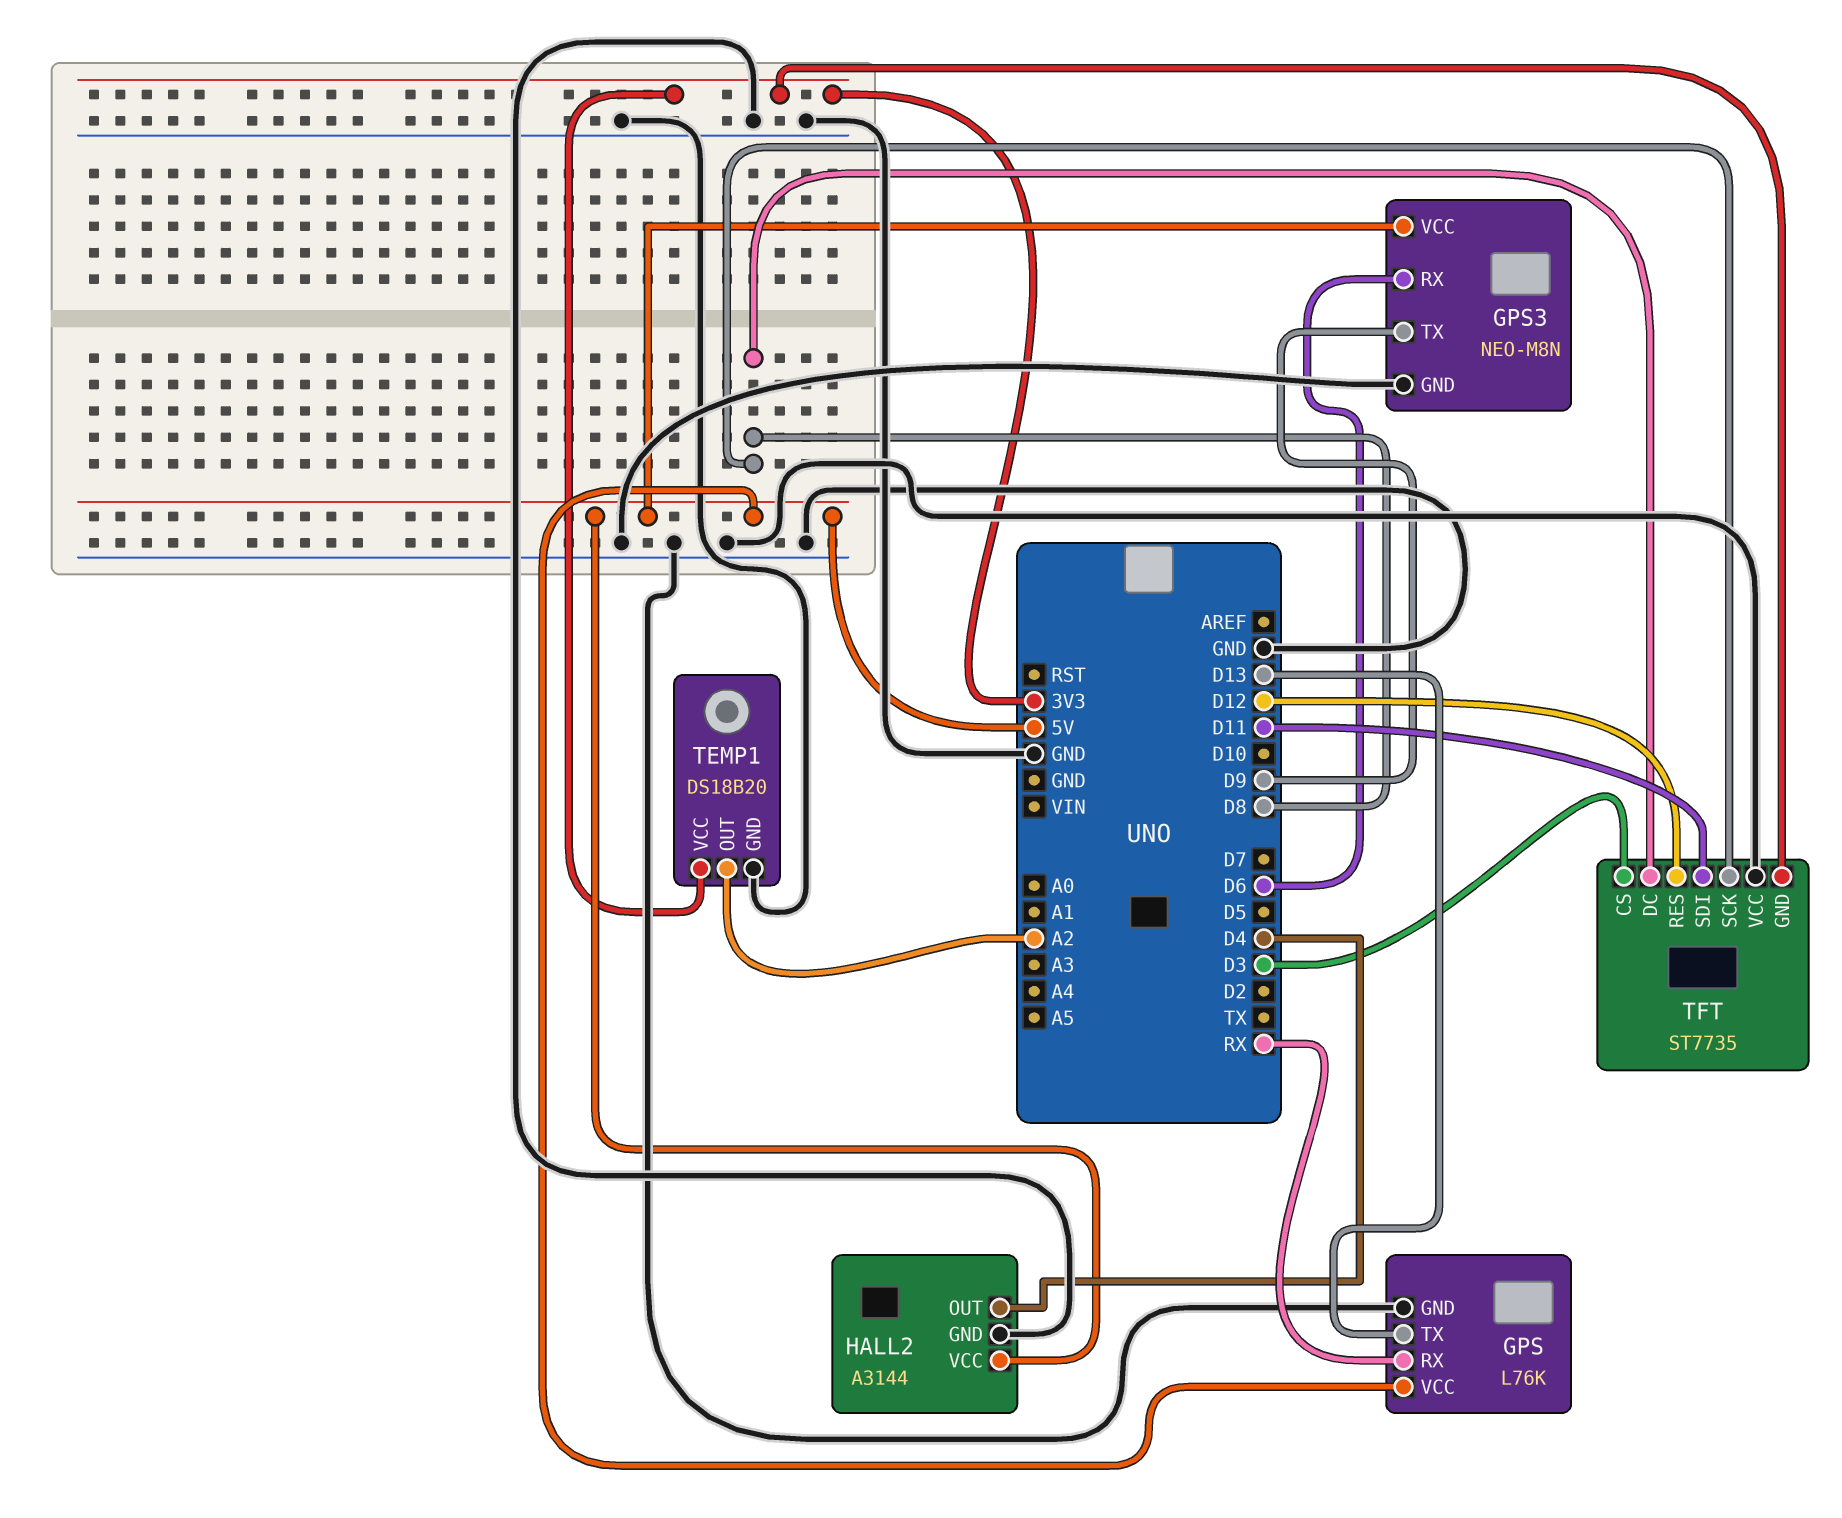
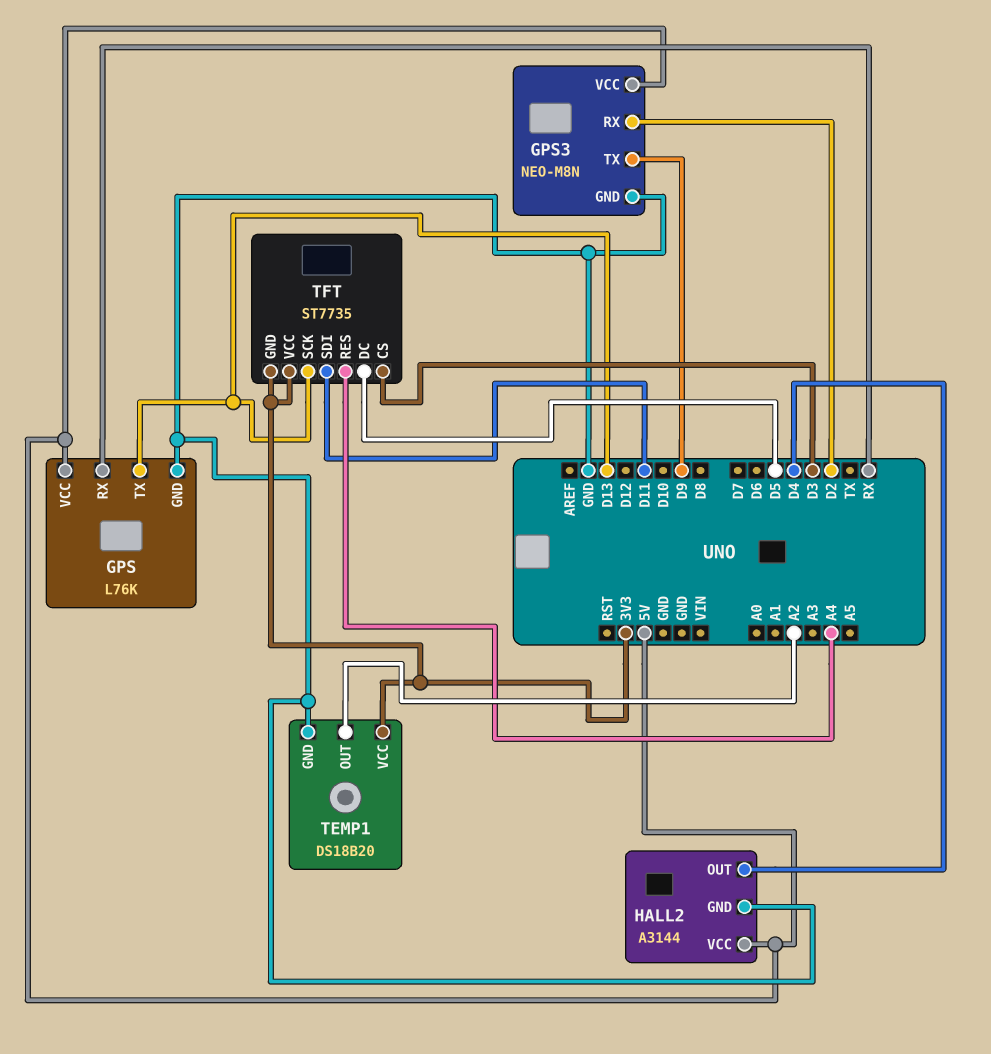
GPS3 pin RX: D6 -> D2
TFT pin DC: D8 -> D5
TFT pin RES: D12 -> A4
TFT pin SCK: D8 -> D13
TFT pin VCC: GND -> 3V3

